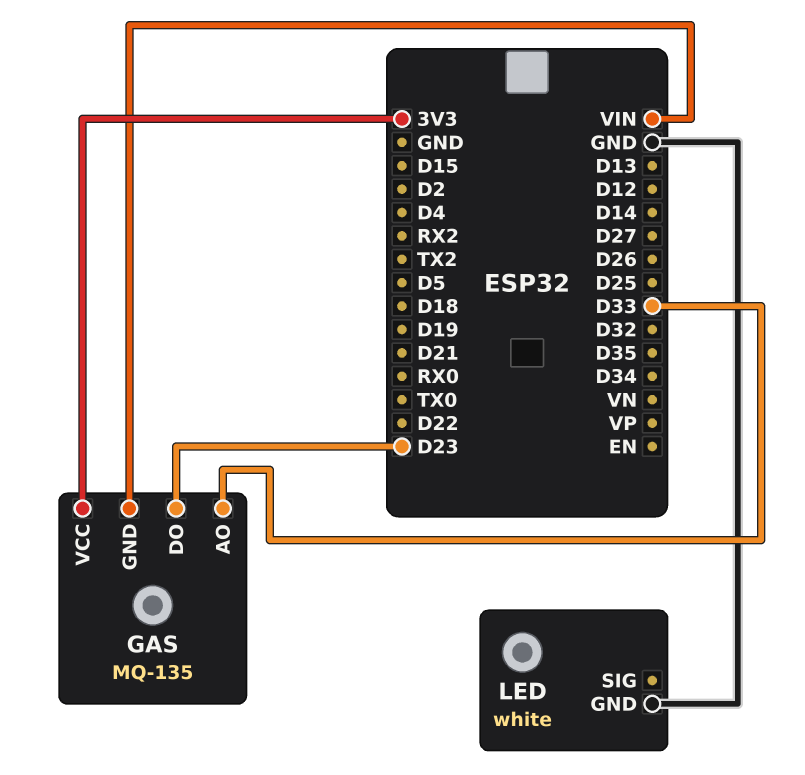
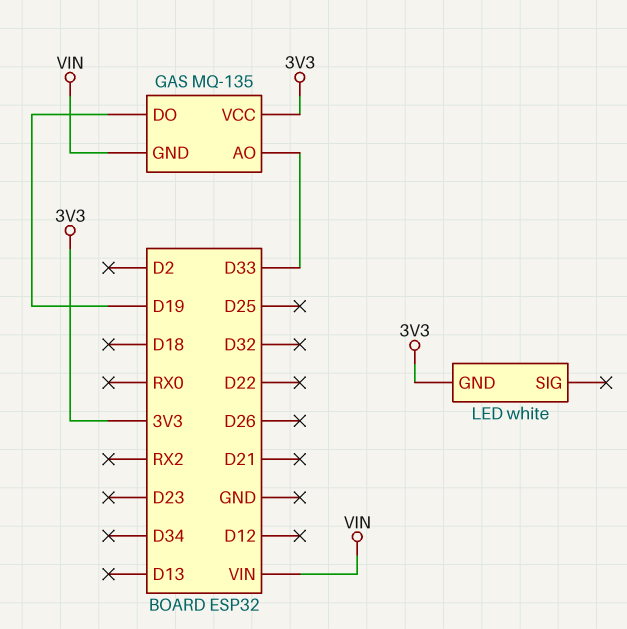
GAS pin DO: D23 -> D19
LED pin GND: GND -> 3V3

